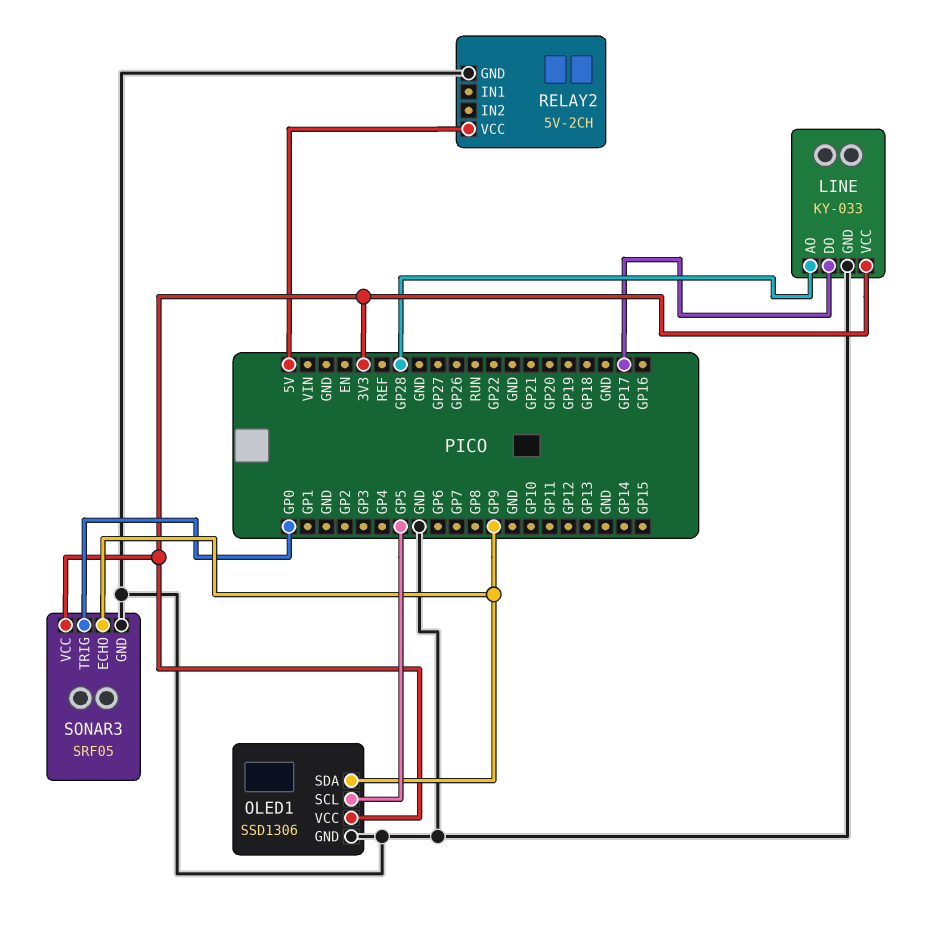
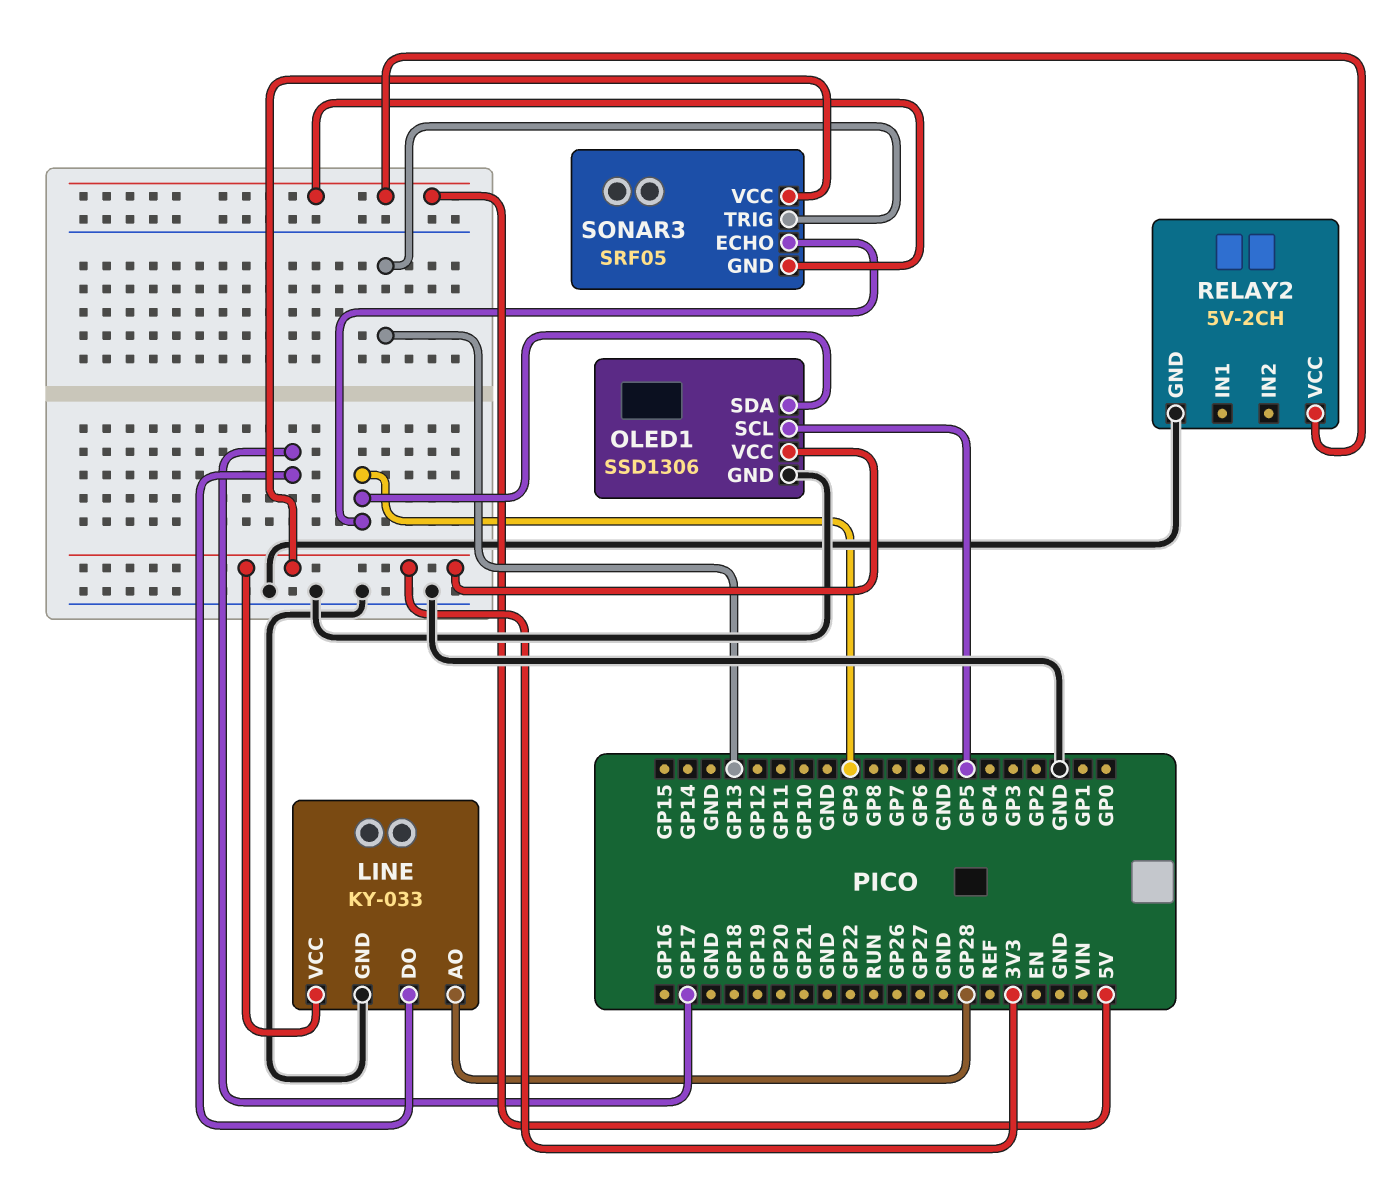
SONAR3 pin GND: GND -> 5V
SONAR3 pin TRIG: GP0 -> GP13

